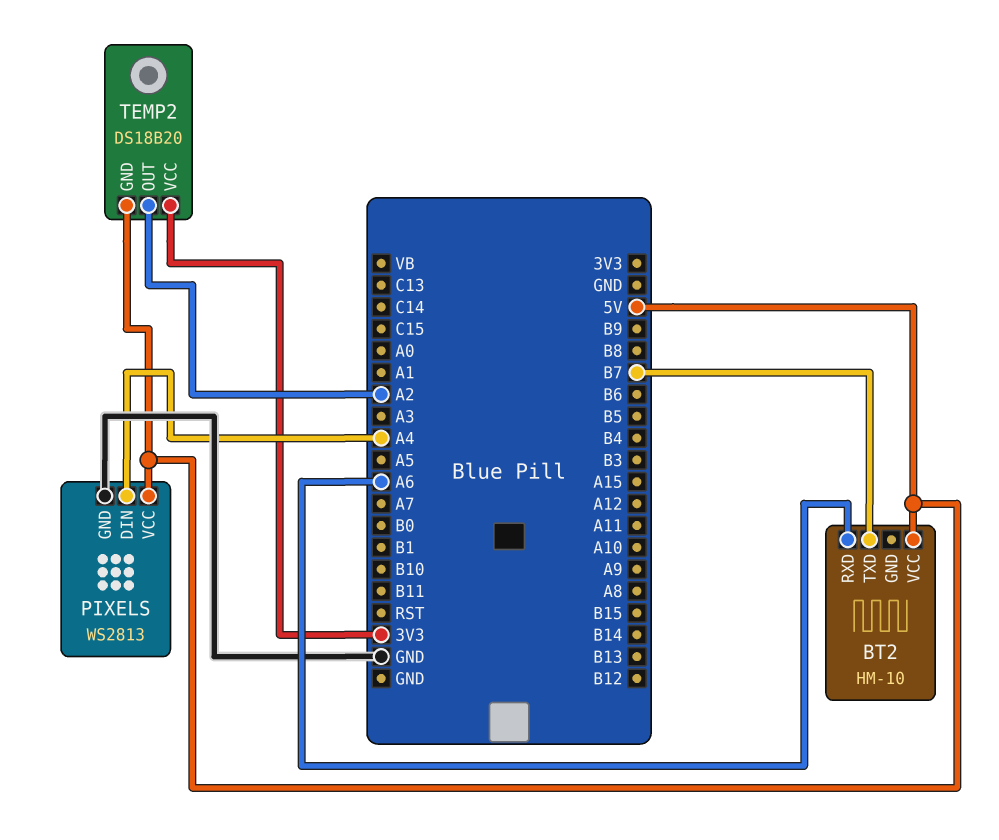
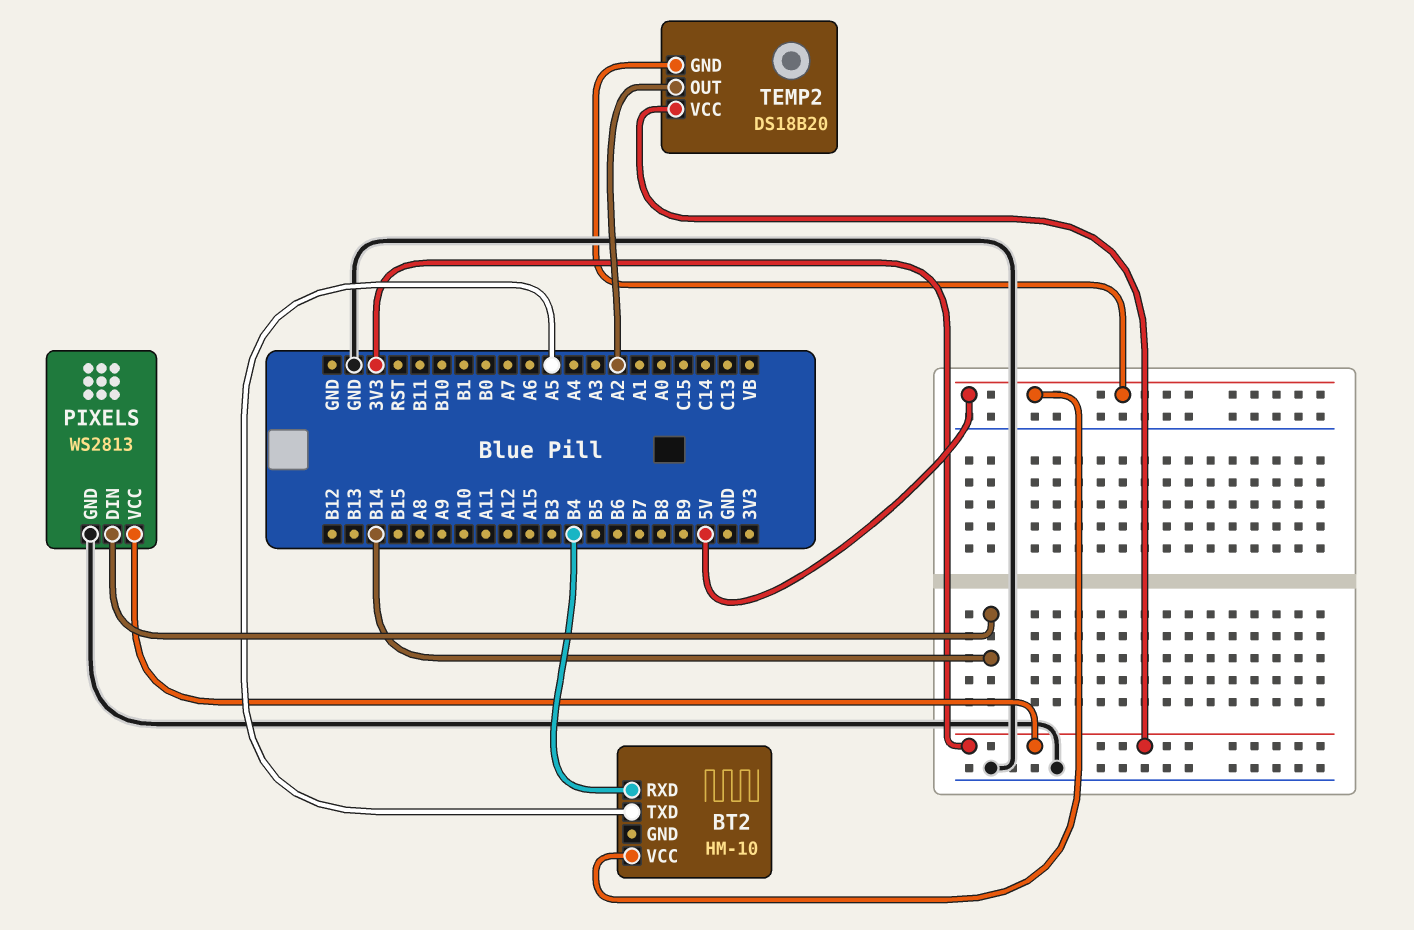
BT2 pin RXD: A6 -> B4
BT2 pin TXD: B7 -> A5
PIXELS pin DIN: A4 -> B14
PIXELS pin VCC: 5V -> 3V3

